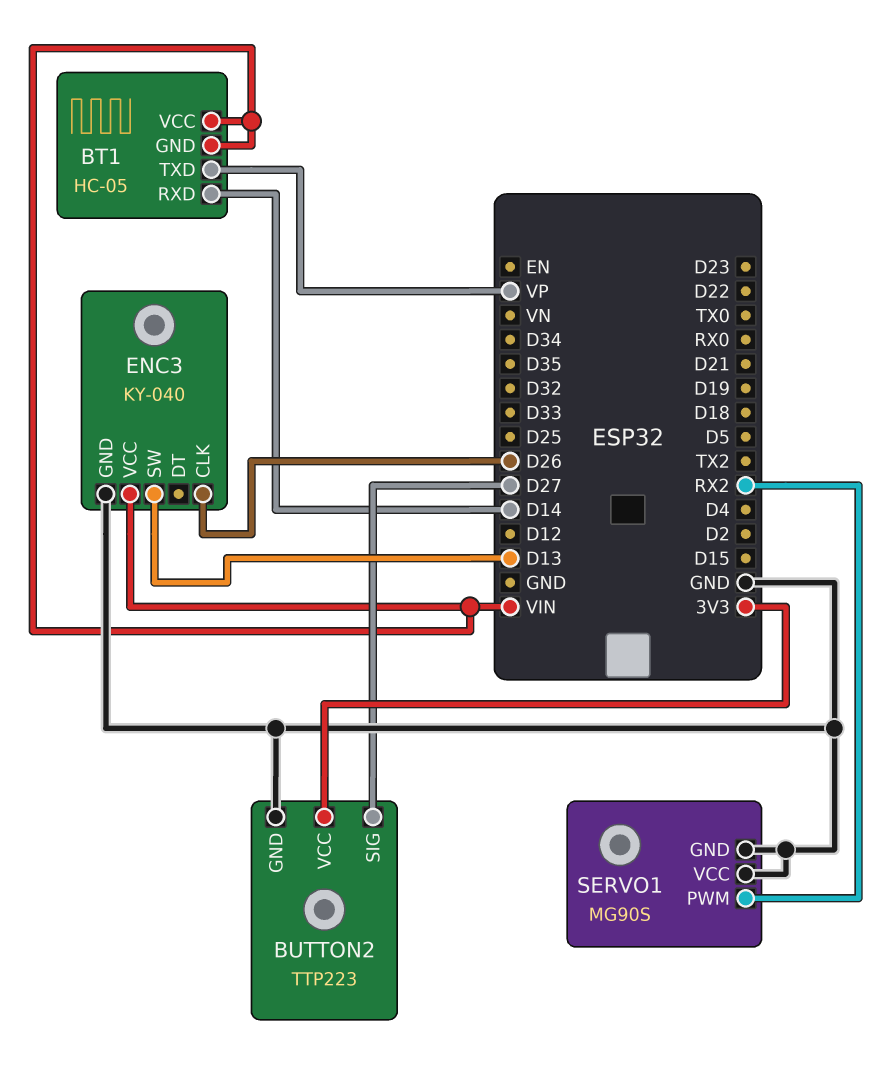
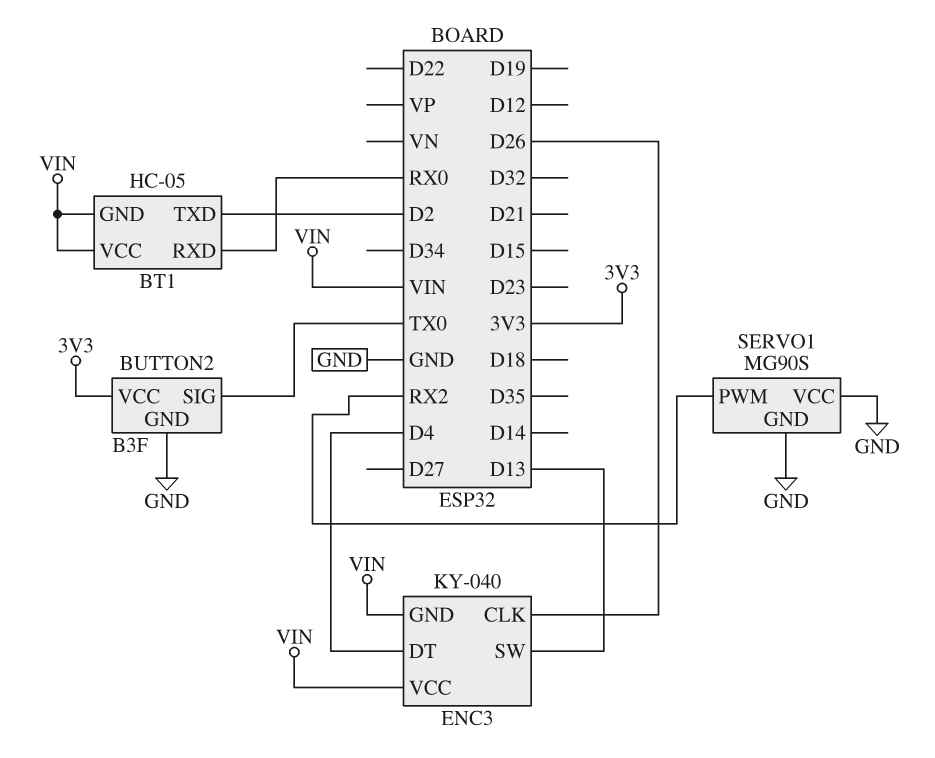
BT1 pin RXD: D14 -> RX0
BT1 pin TXD: VP -> D2
BUTTON2: TTP223 -> B3F
BUTTON2 pin SIG: D27 -> TX0
ENC3 pin DT: none -> D4
ENC3 pin GND: GND -> VIN

